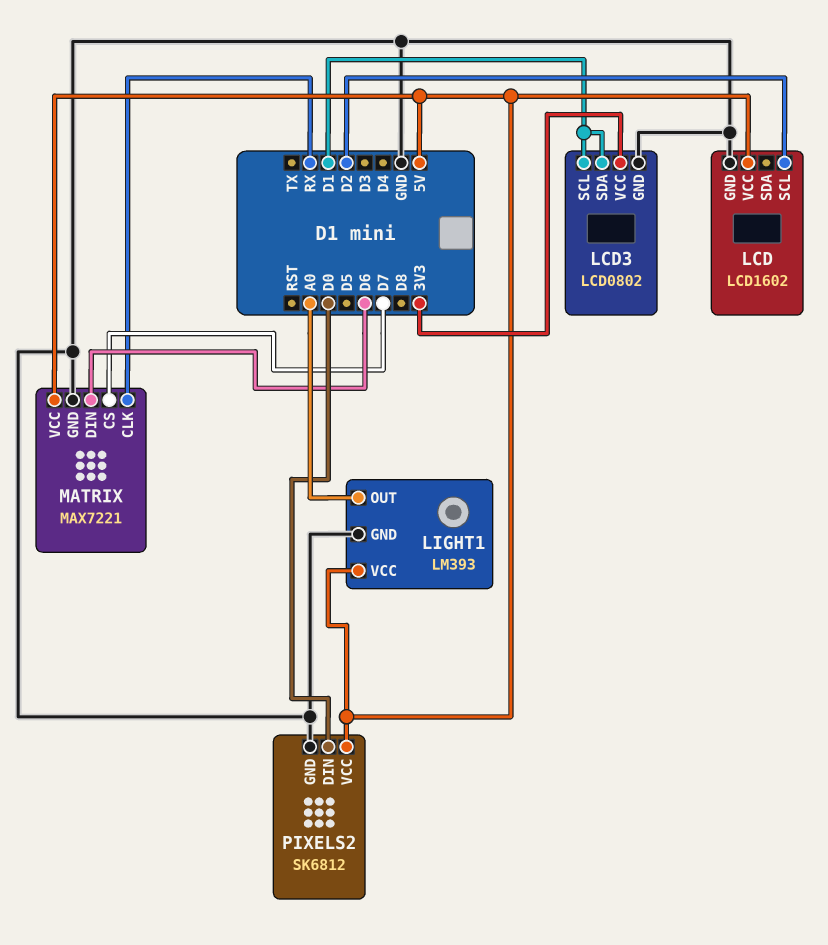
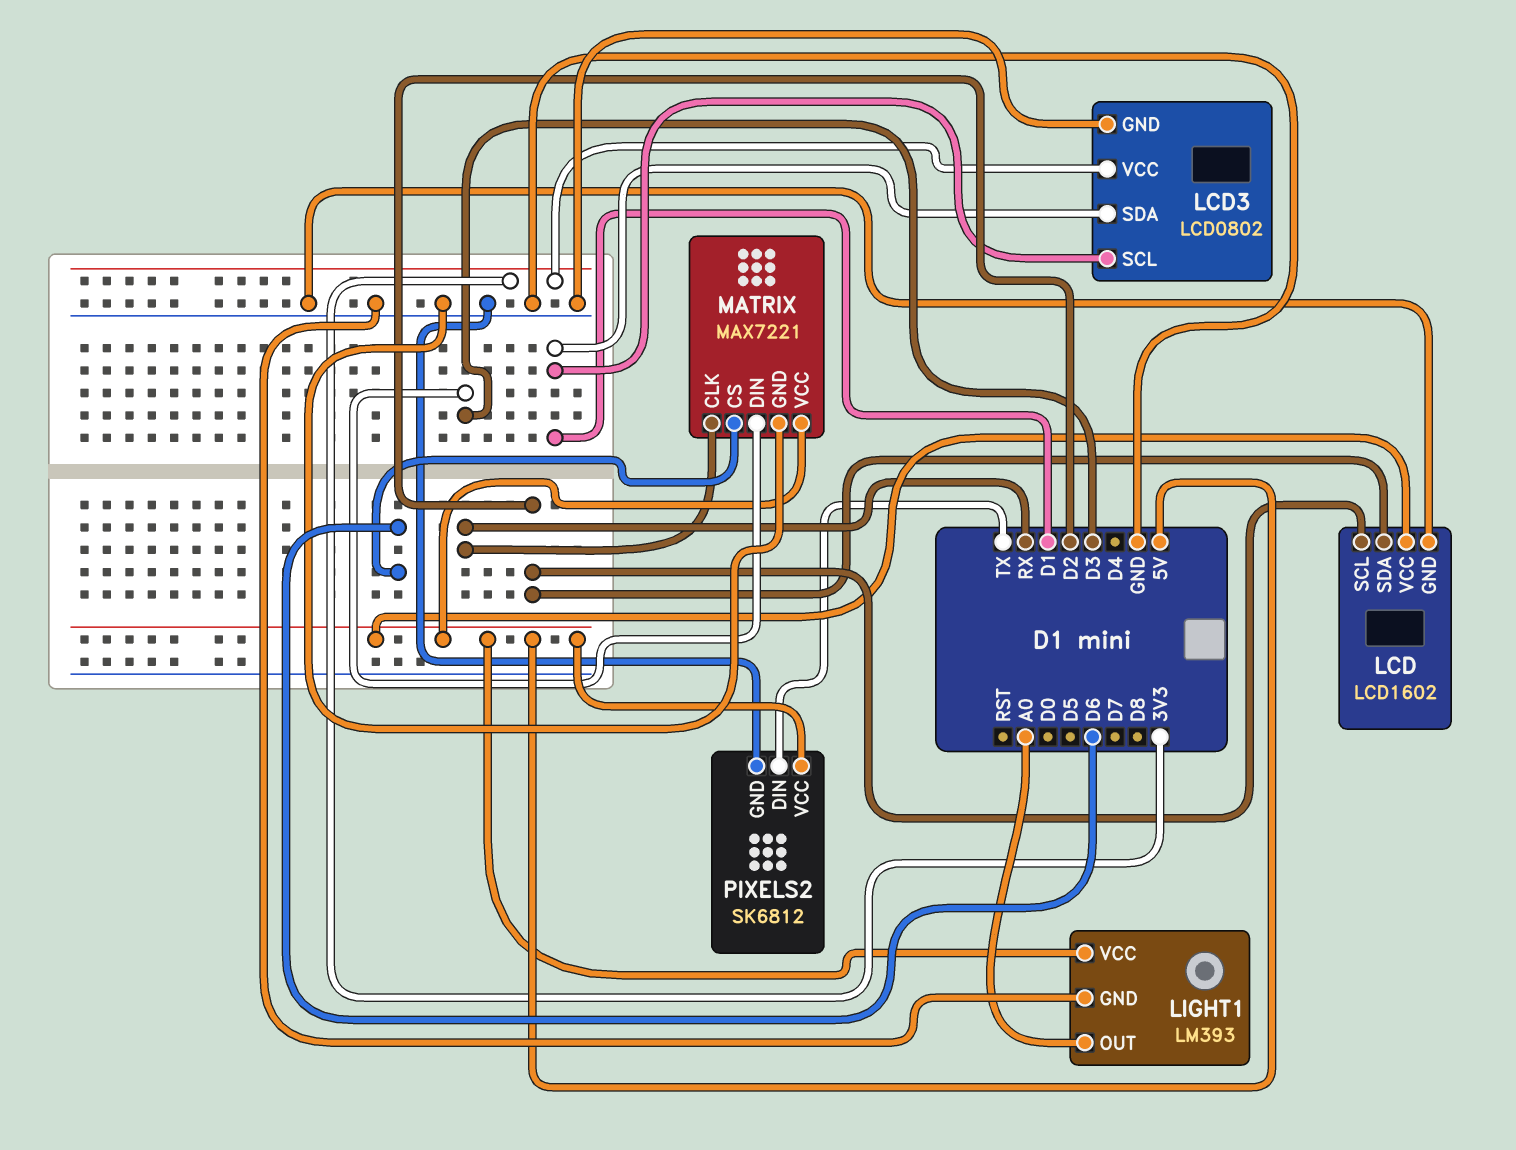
LCD pin SDA: none -> D2
MATRIX pin CS: D7 -> D6
MATRIX pin DIN: D6 -> D3
PIXELS2 pin DIN: D0 -> TX

